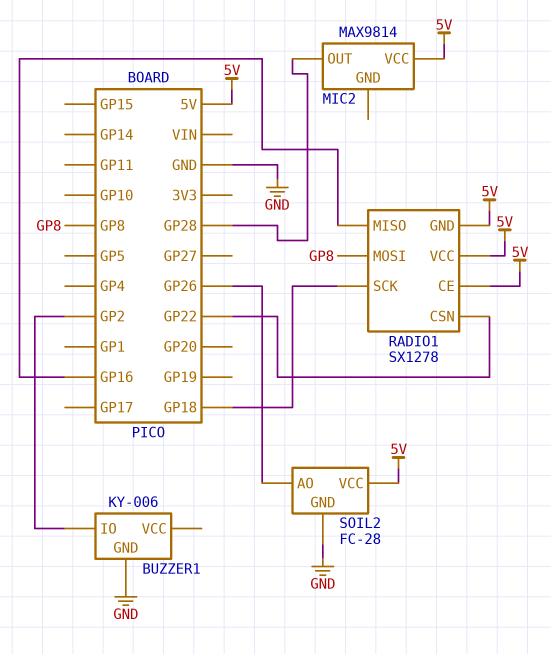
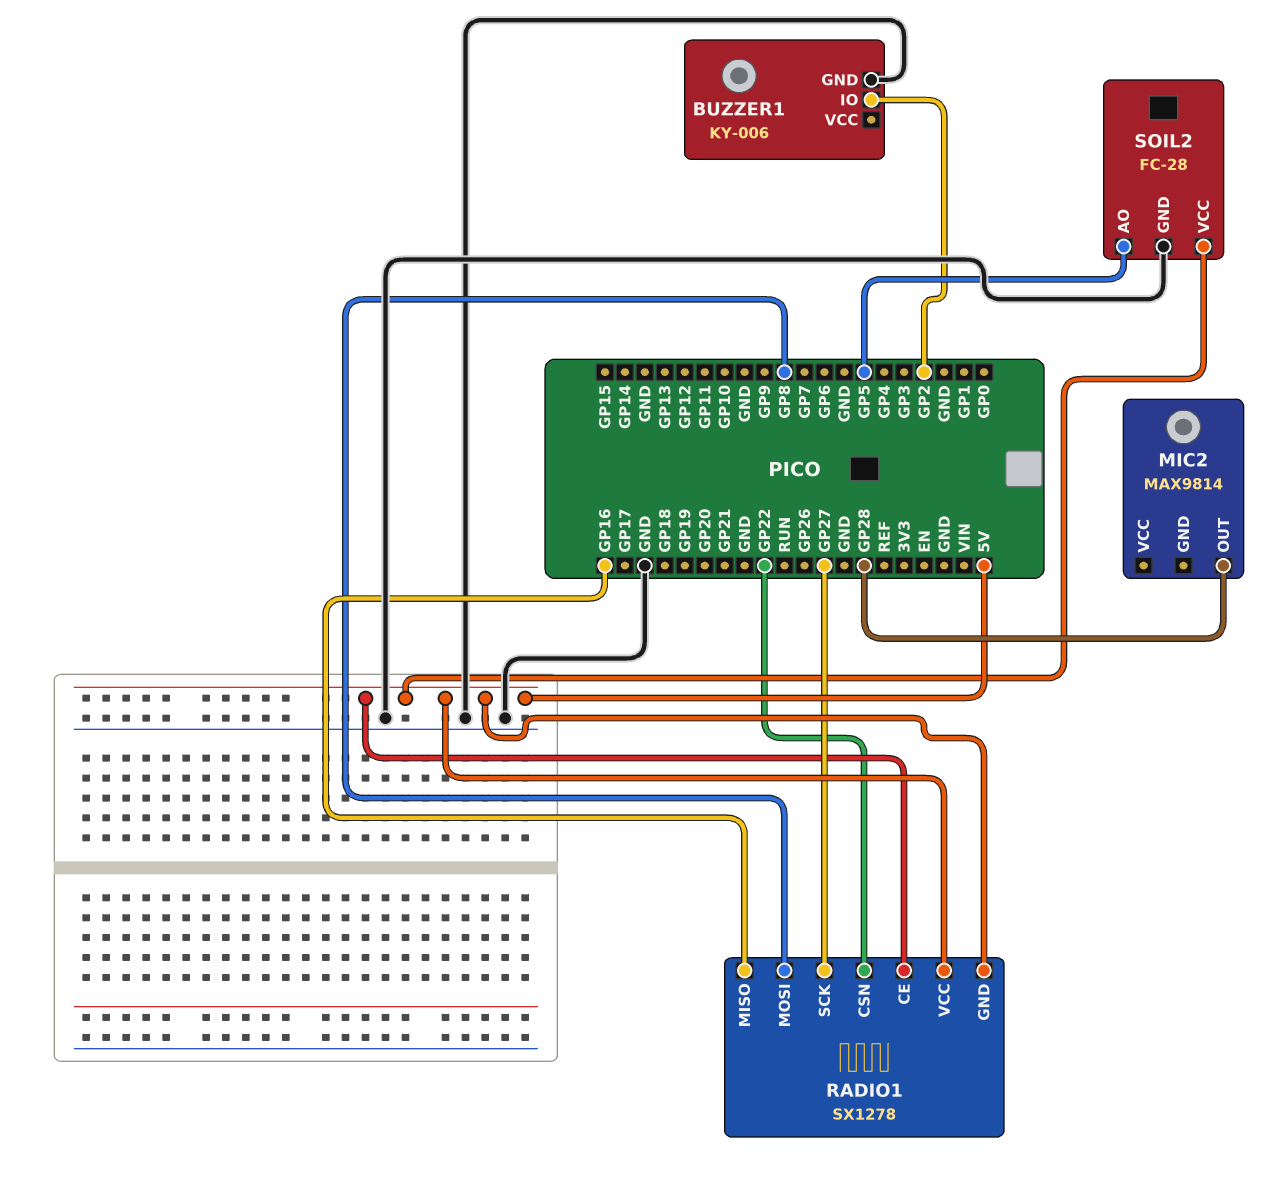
MIC2 pin VCC: 5V -> none
RADIO1 pin SCK: GP18 -> GP27
SOIL2 pin AO: GP26 -> GP5

